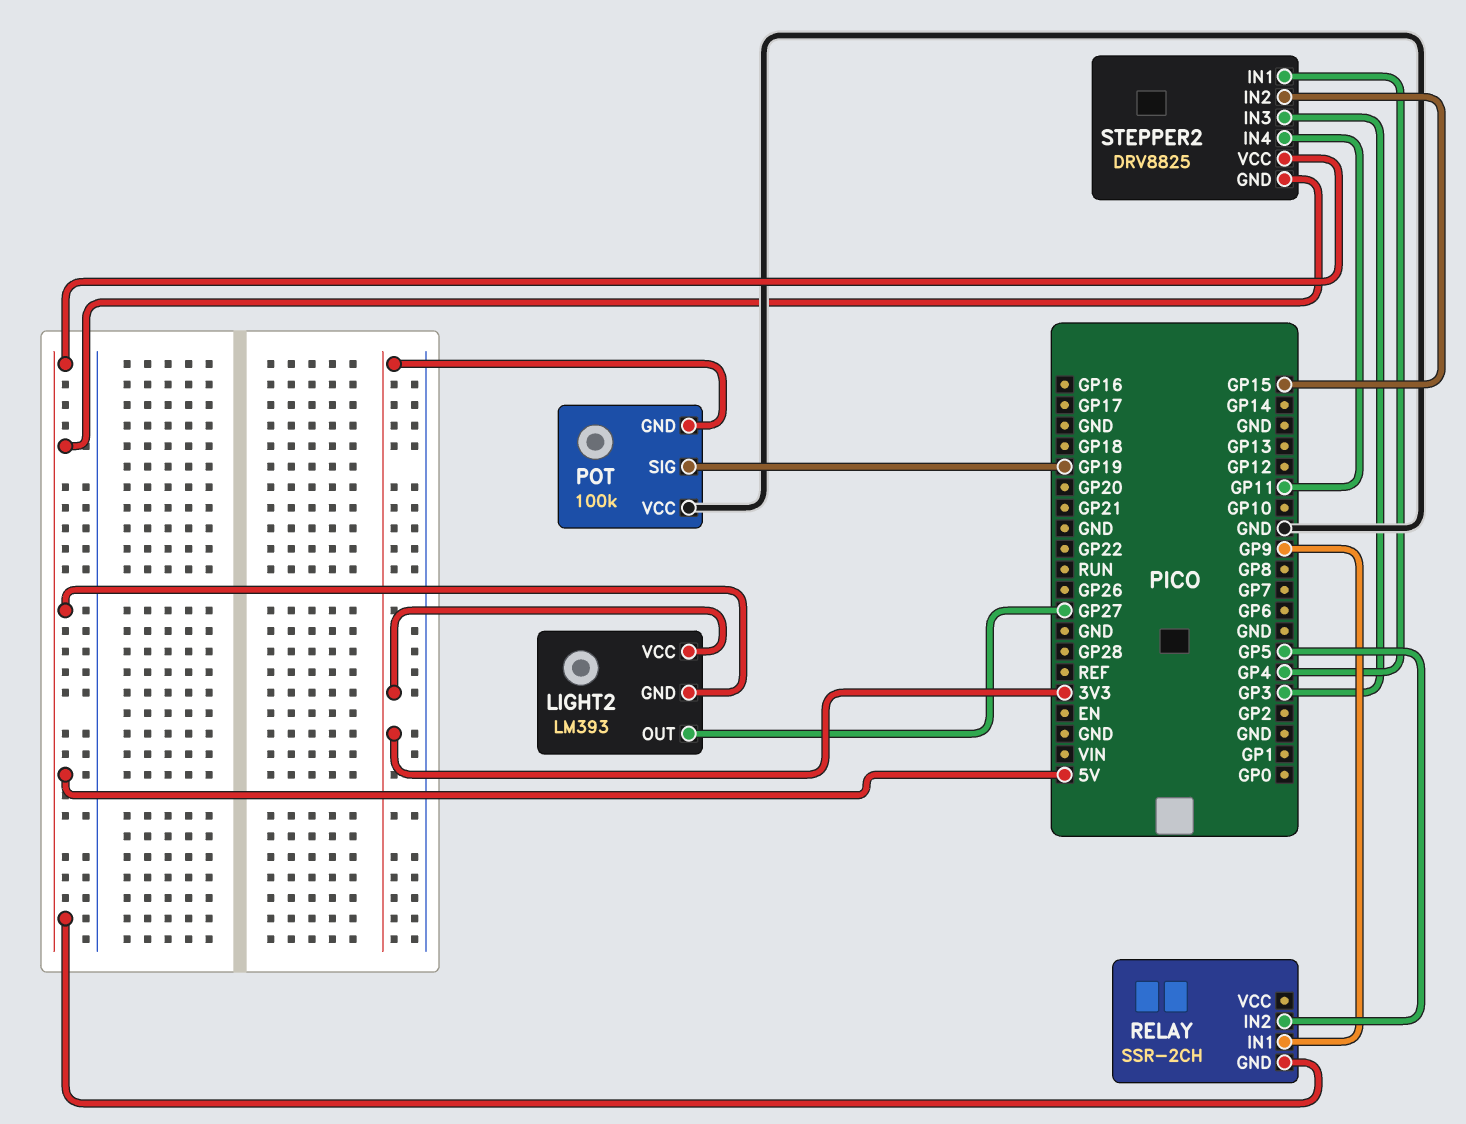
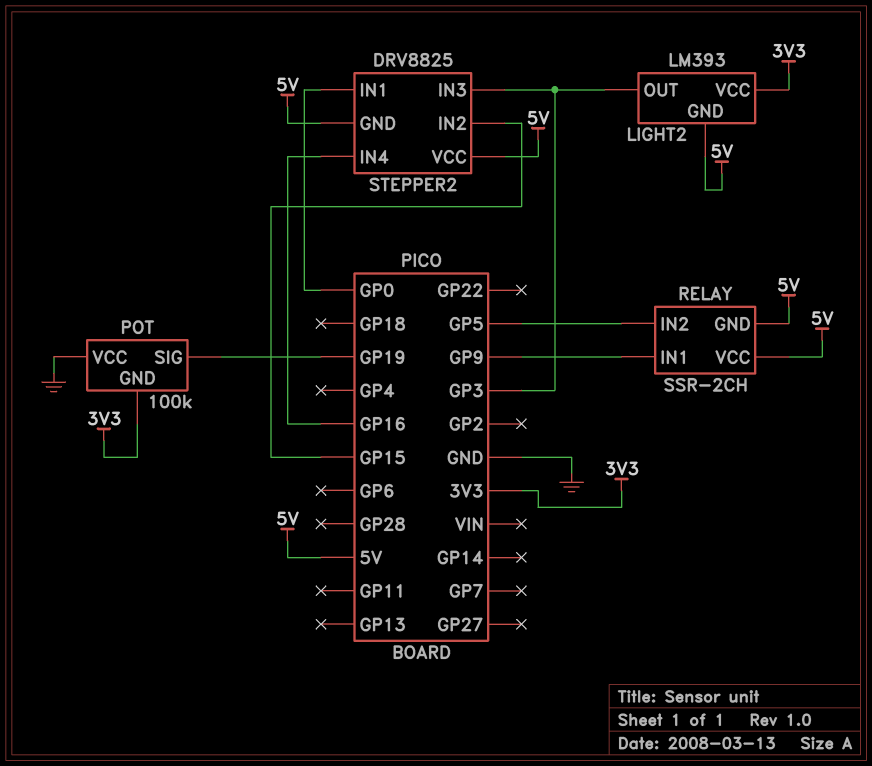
LIGHT2 pin OUT: GP27 -> GP3
RELAY pin VCC: none -> 5V
STEPPER2 pin IN1: GP4 -> GP0
STEPPER2 pin IN4: GP11 -> GP16

